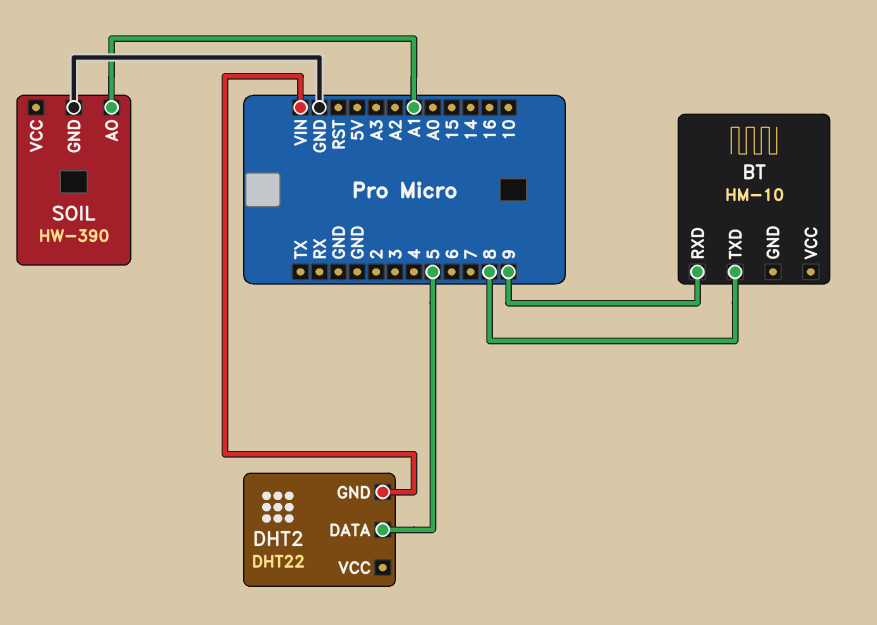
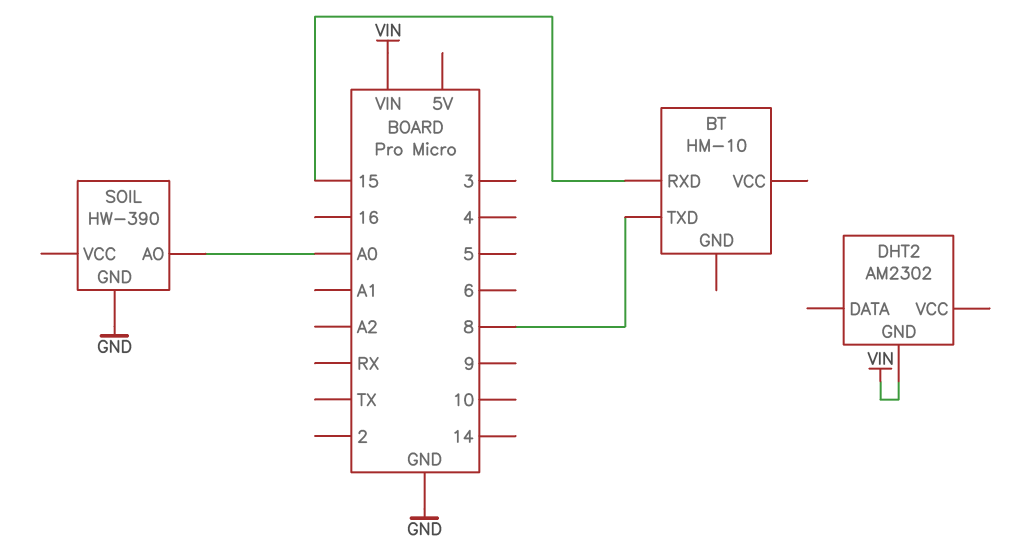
BT pin RXD: 9 -> 15
DHT2: DHT22 -> AM2302
DHT2 pin DATA: 5 -> none
SOIL pin AO: A1 -> A0

